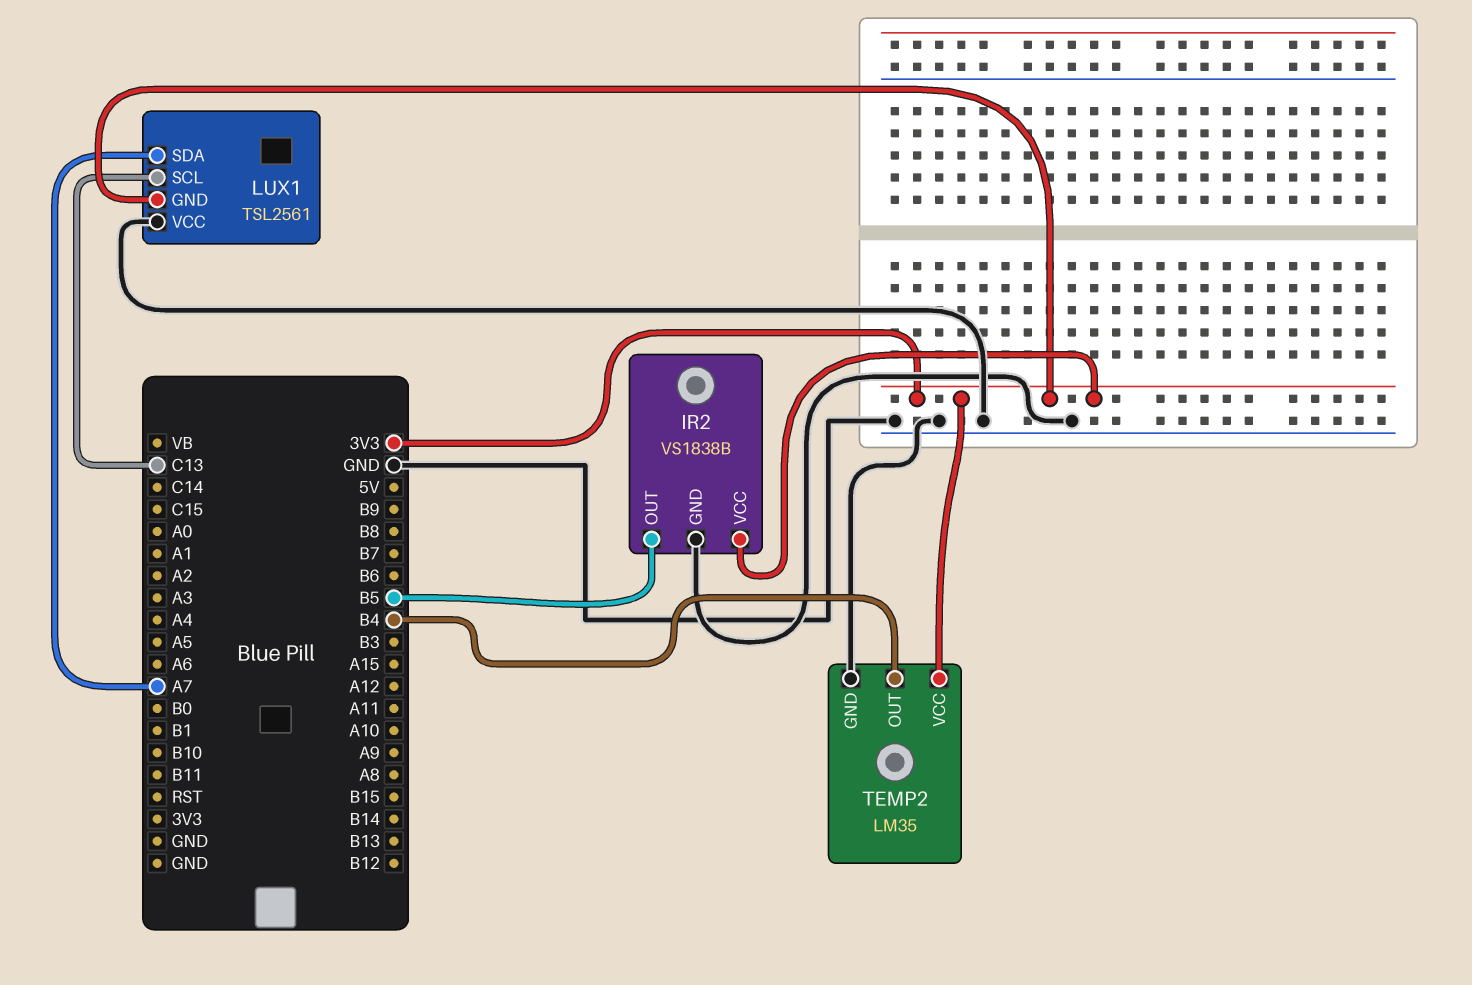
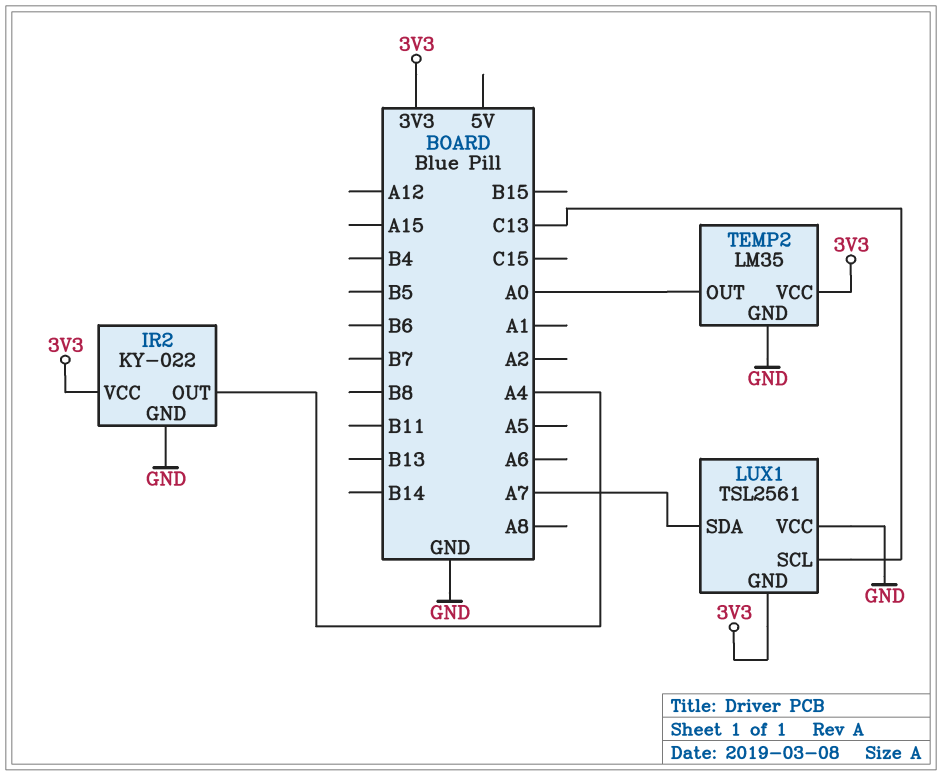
IR2: VS1838B -> KY-022
IR2 pin OUT: B5 -> A4
TEMP2 pin OUT: B4 -> A0

